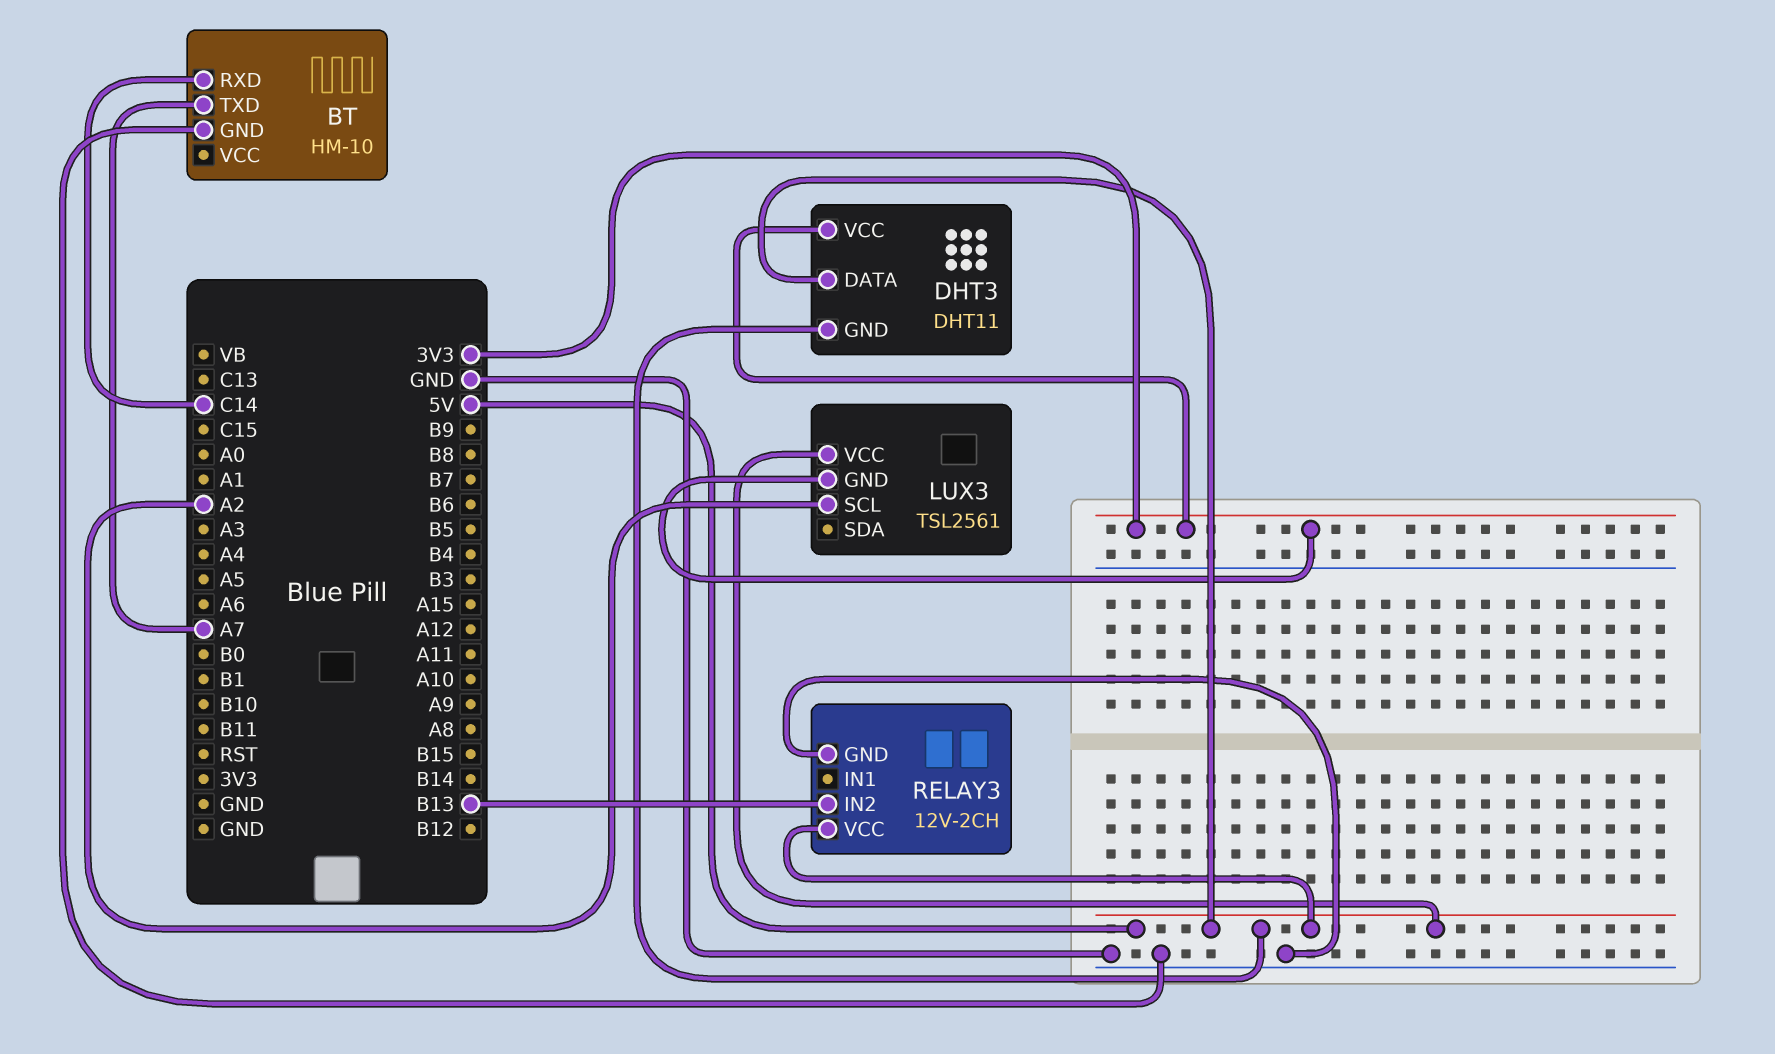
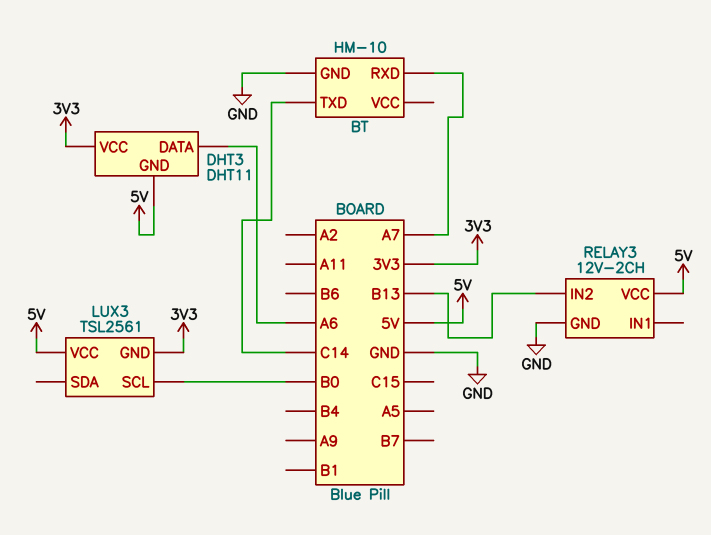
BT pin RXD: C14 -> A7
BT pin TXD: A7 -> C14
DHT3 pin DATA: 5V -> A6
LUX3 pin SCL: A2 -> B0

